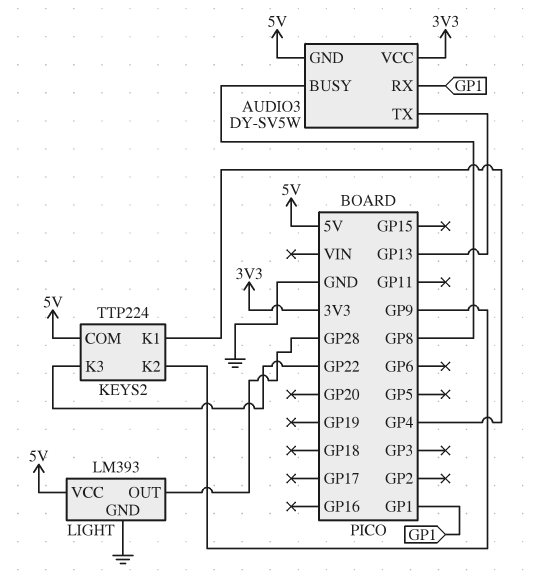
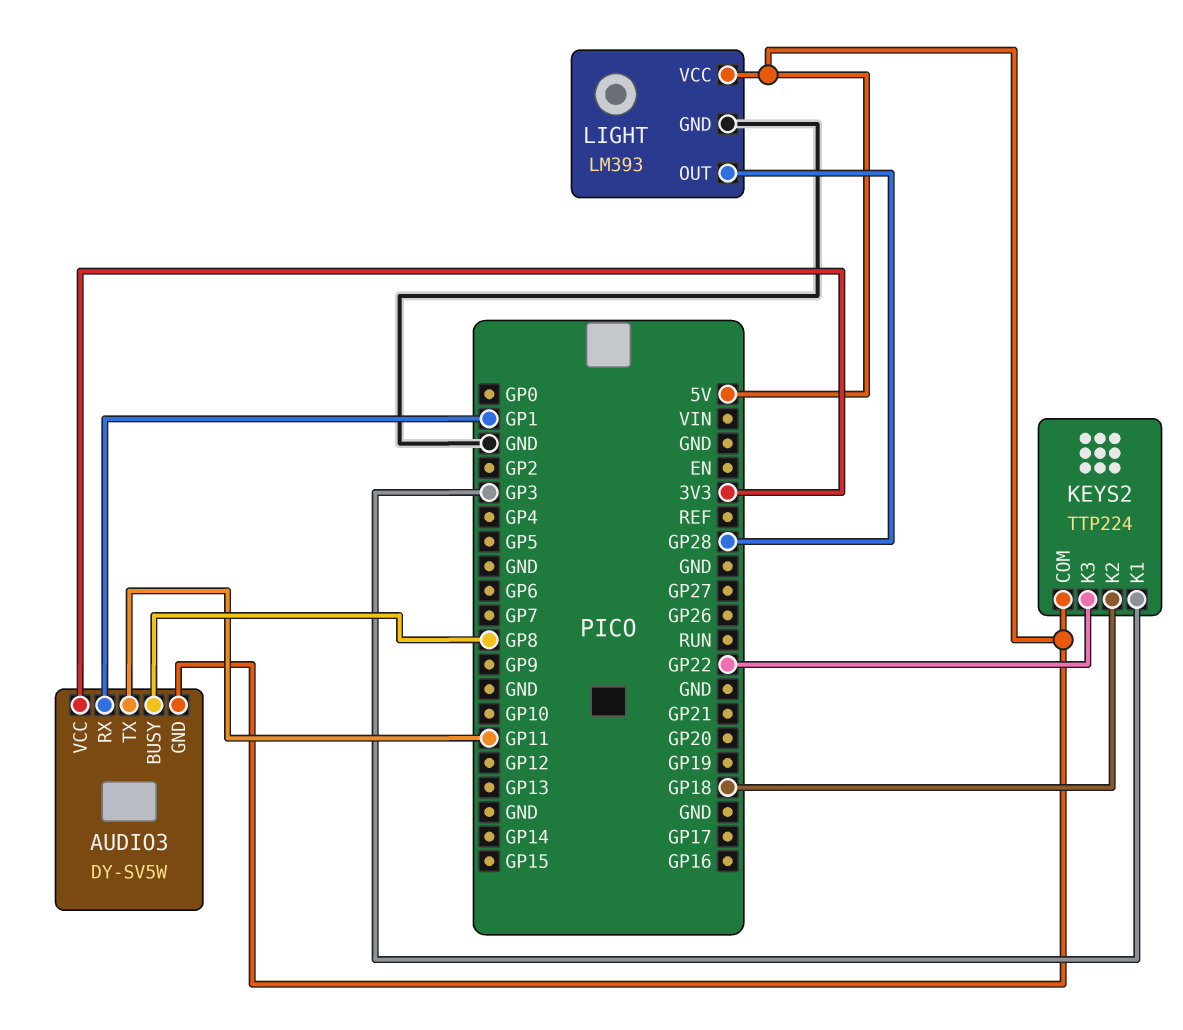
AUDIO3 pin TX: GP13 -> GP11
KEYS2 pin K1: GP4 -> GP3
KEYS2 pin K2: GP9 -> GP18

